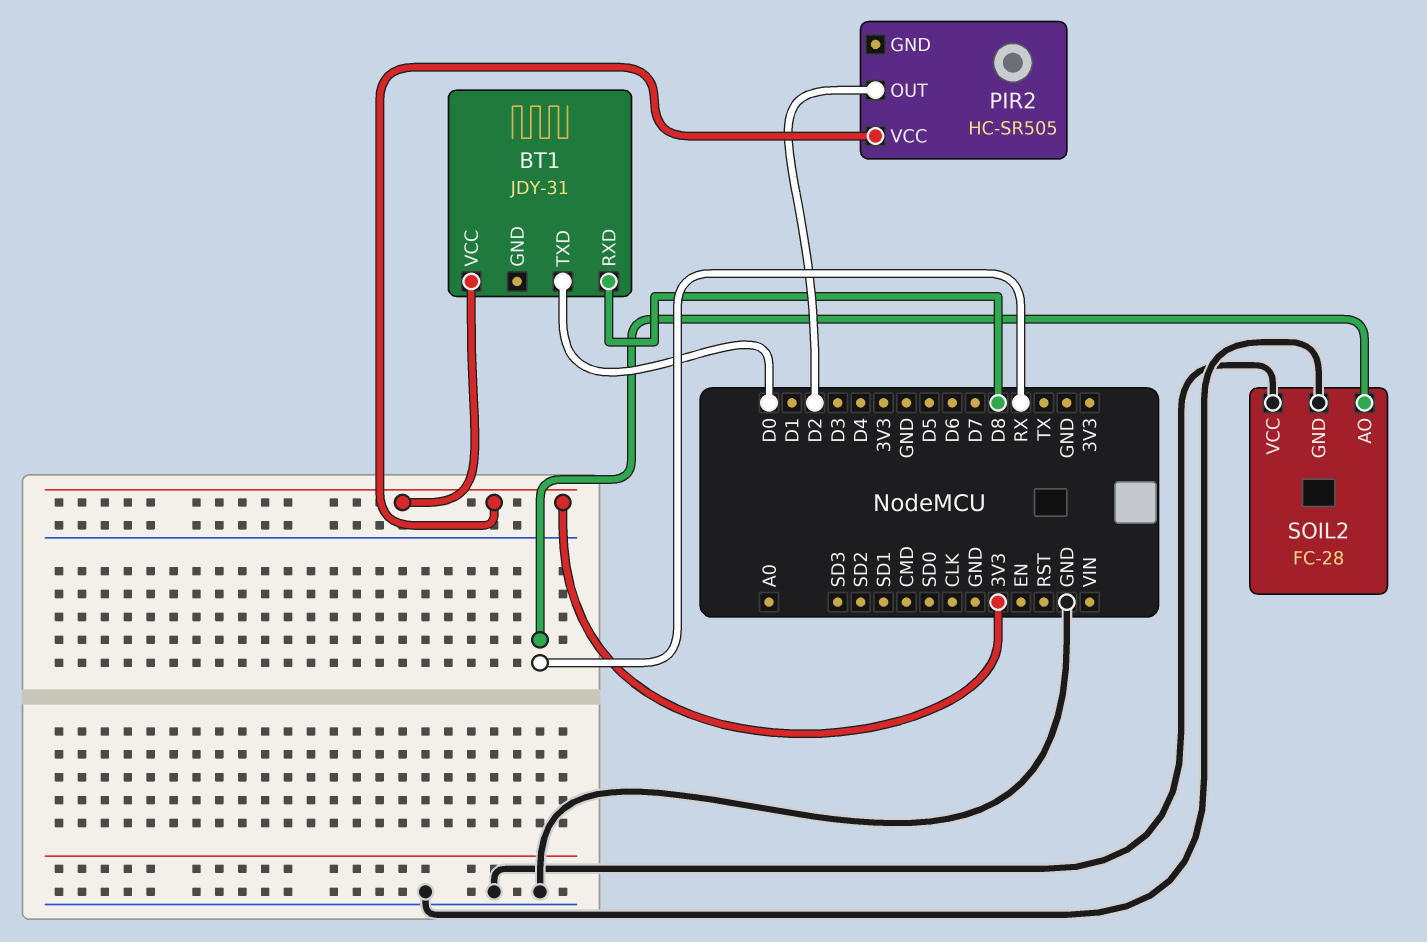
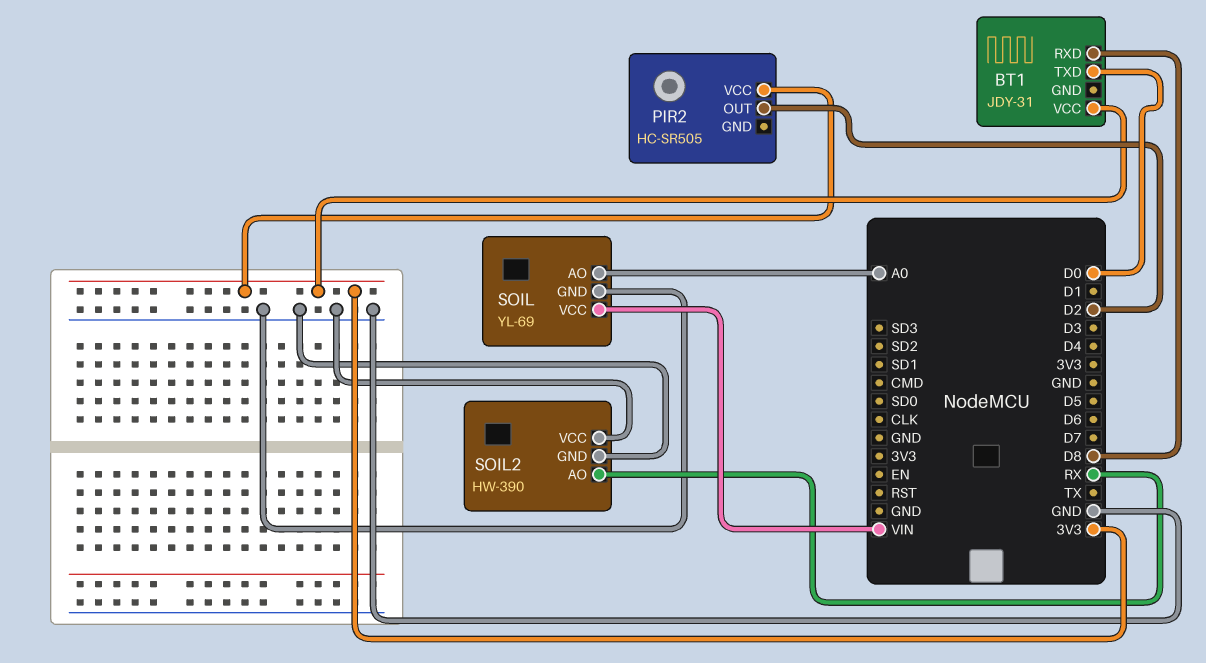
SOIL: none -> YL-69
SOIL pin AO: none -> A0
SOIL pin GND: none -> GND
SOIL pin VCC: none -> VIN
SOIL2: FC-28 -> HW-390

